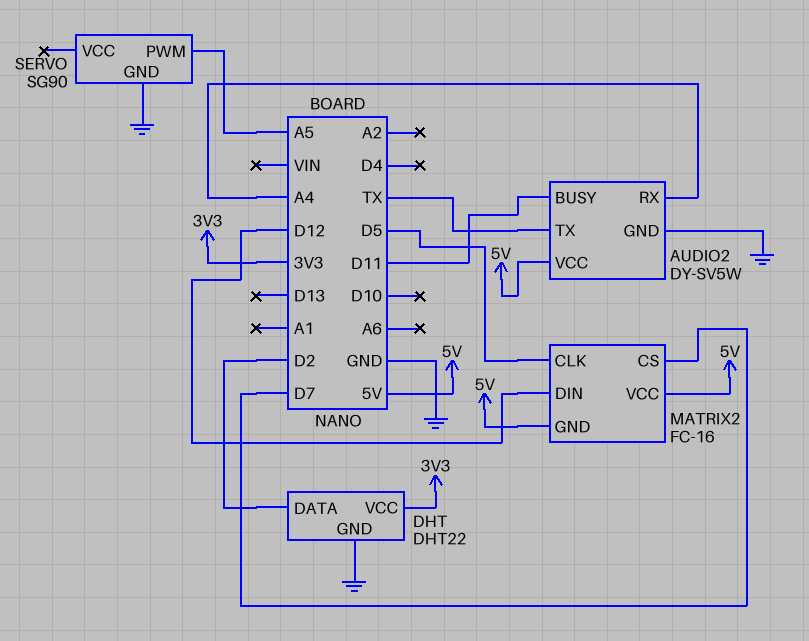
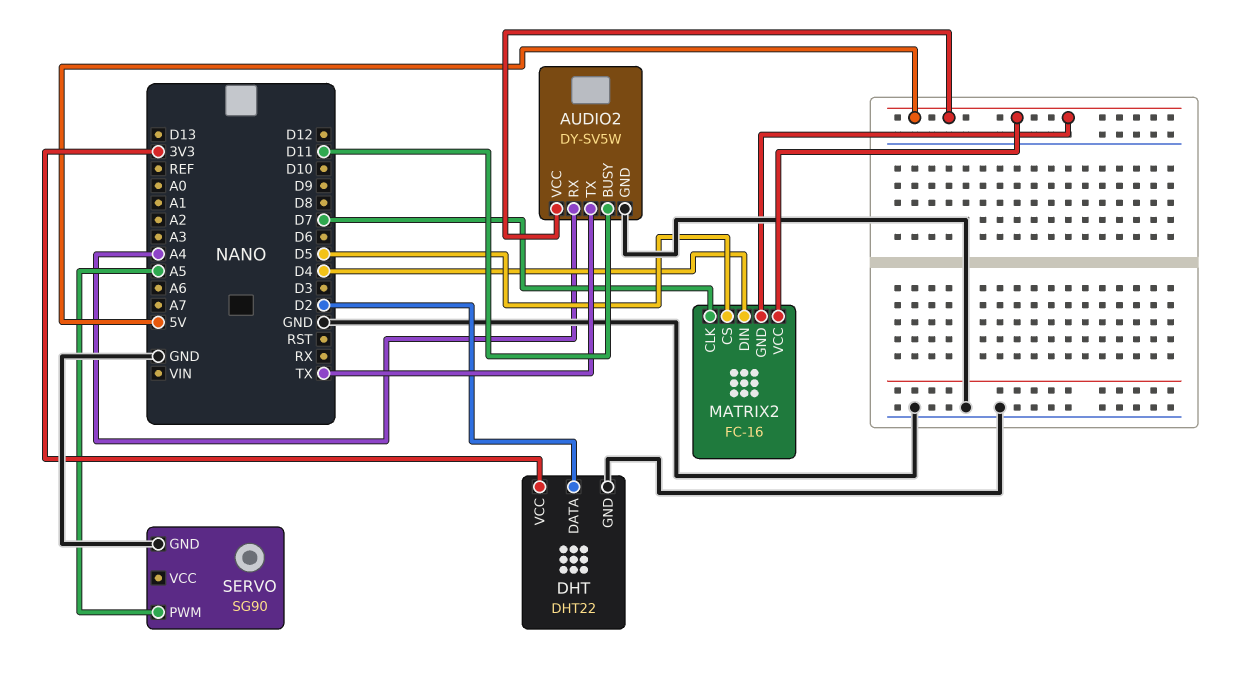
MATRIX2 pin CLK: D5 -> D7
MATRIX2 pin CS: D7 -> D5
MATRIX2 pin DIN: D12 -> D4

